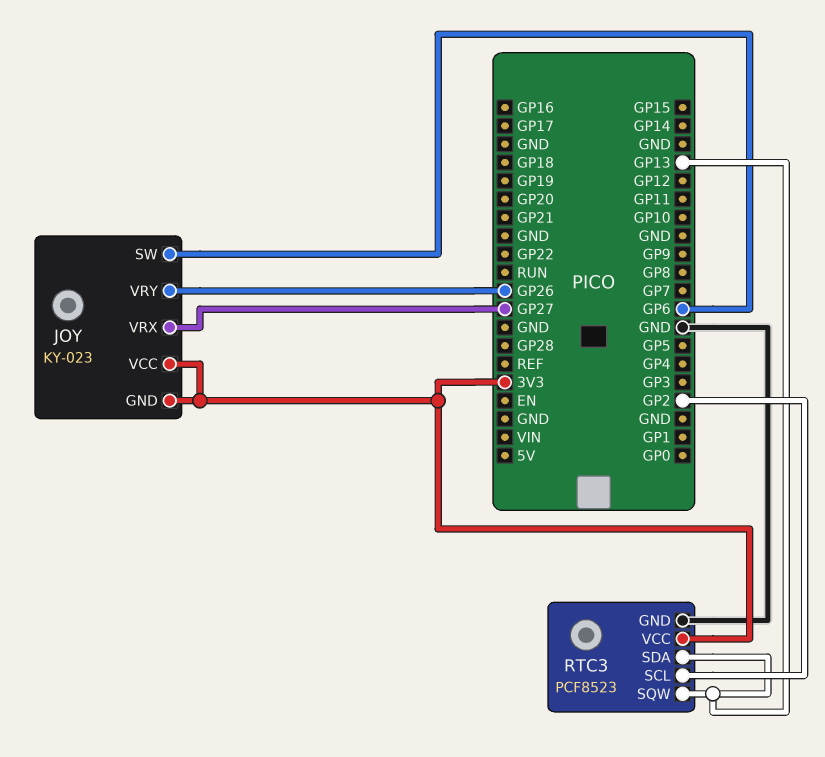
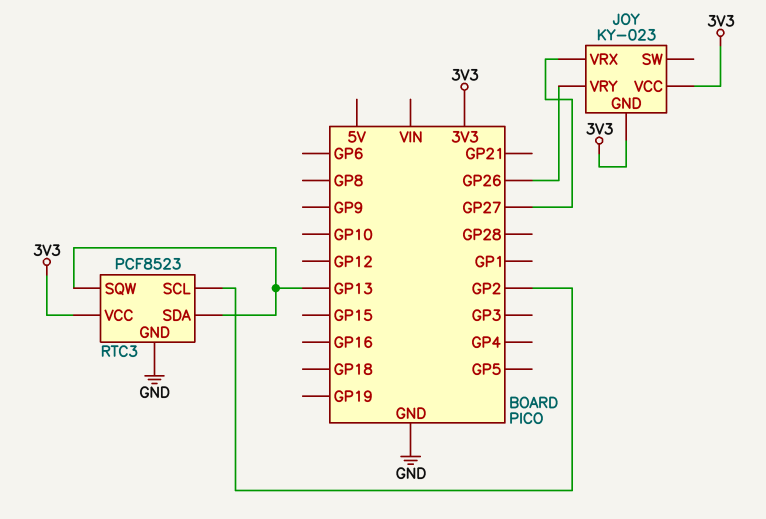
JOY pin SW: GP6 -> none

